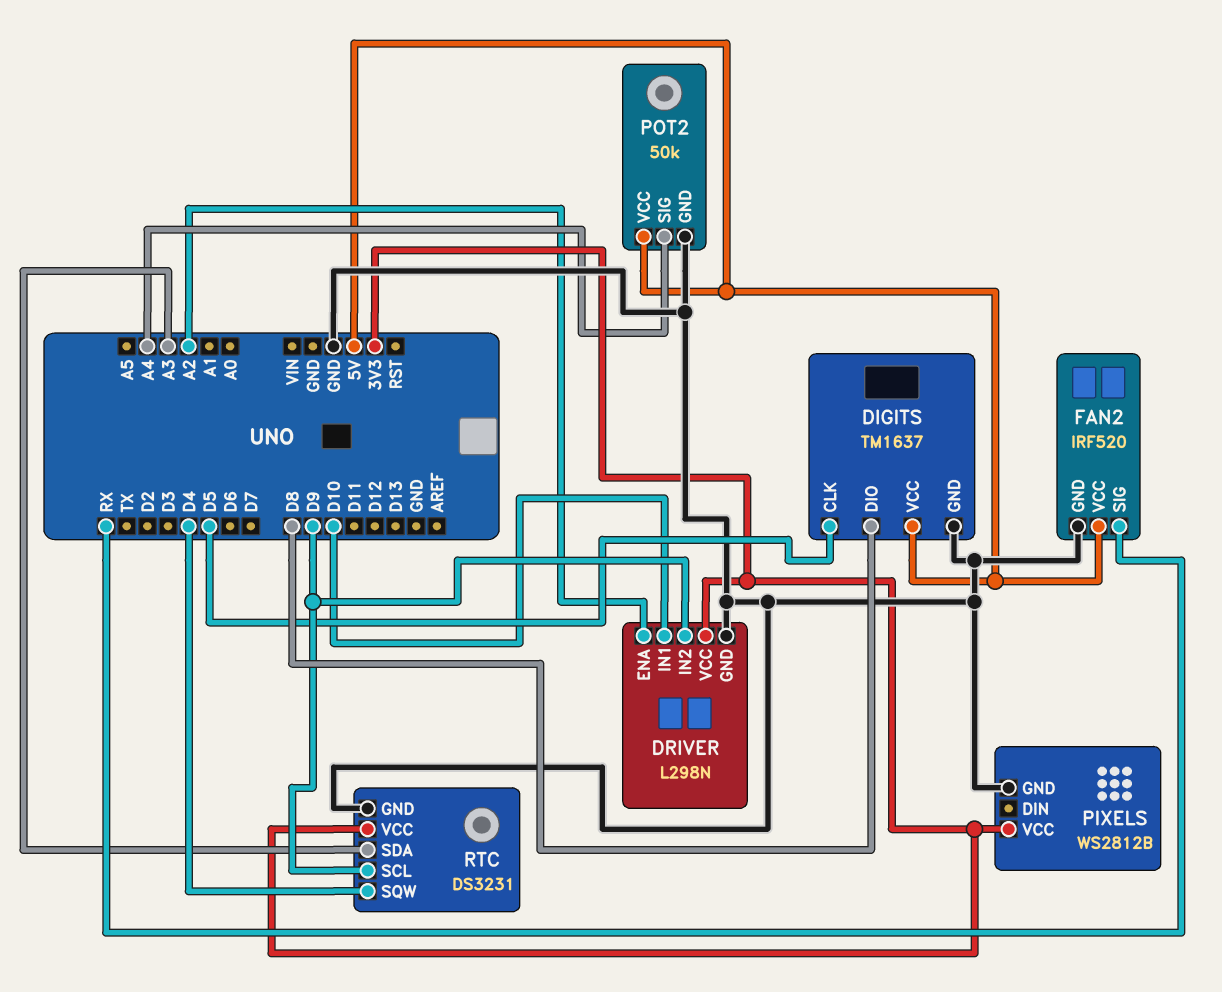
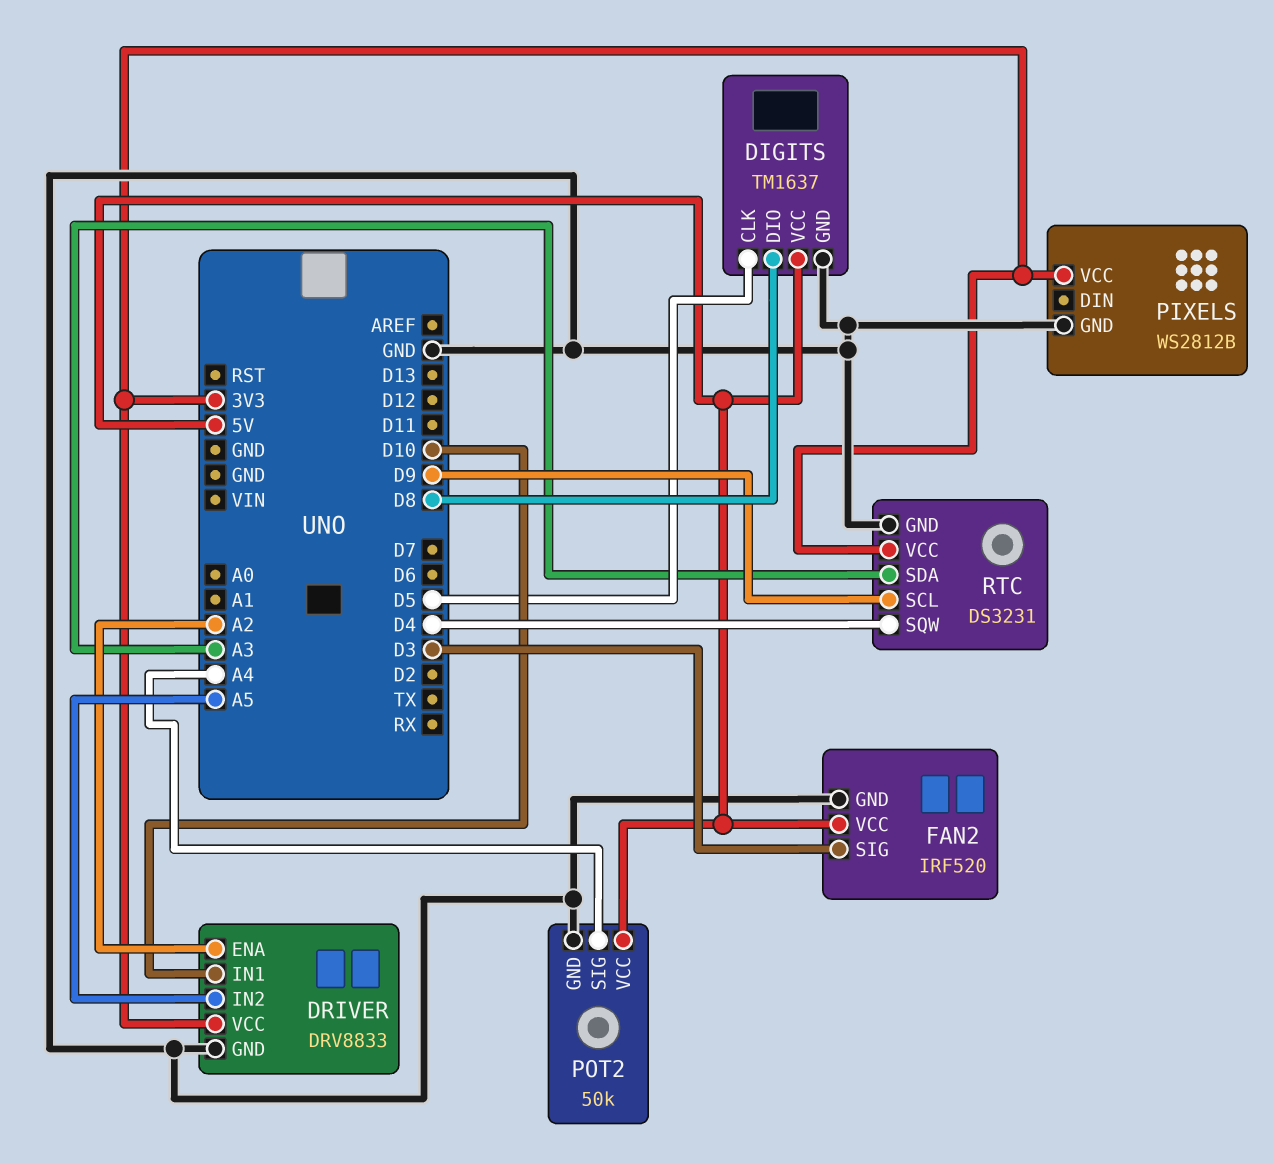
DRIVER: L298N -> DRV8833
DRIVER pin IN2: D9 -> A5
FAN2 pin SIG: RX -> D3

